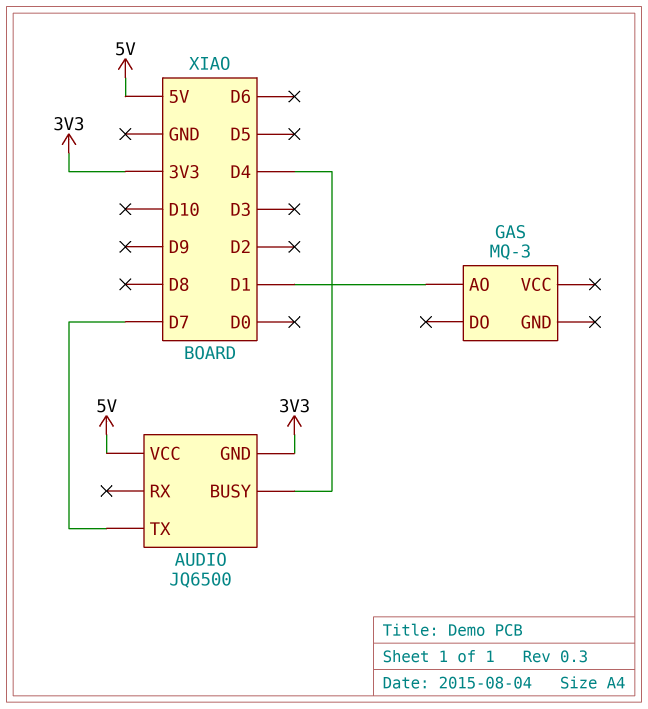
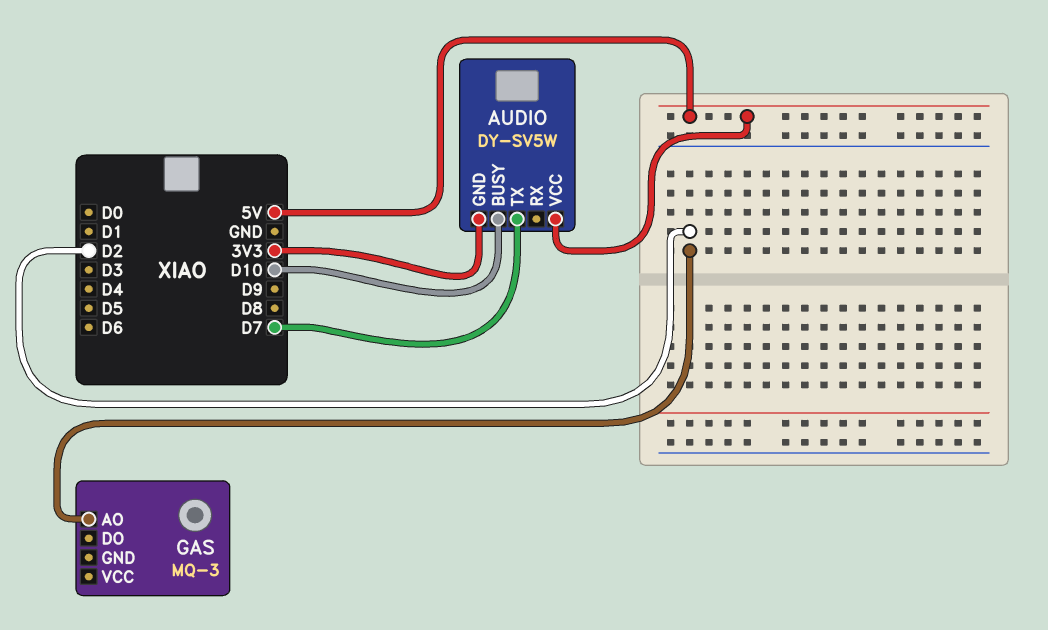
AUDIO: JQ6500 -> DY-SV5W
AUDIO pin BUSY: D4 -> D10
GAS pin AO: D1 -> D2

